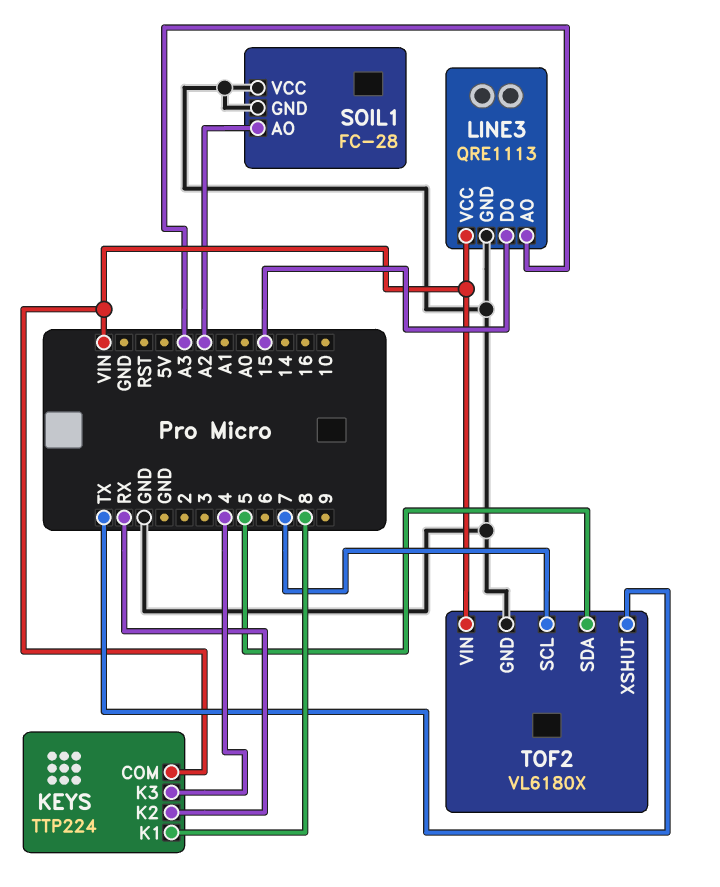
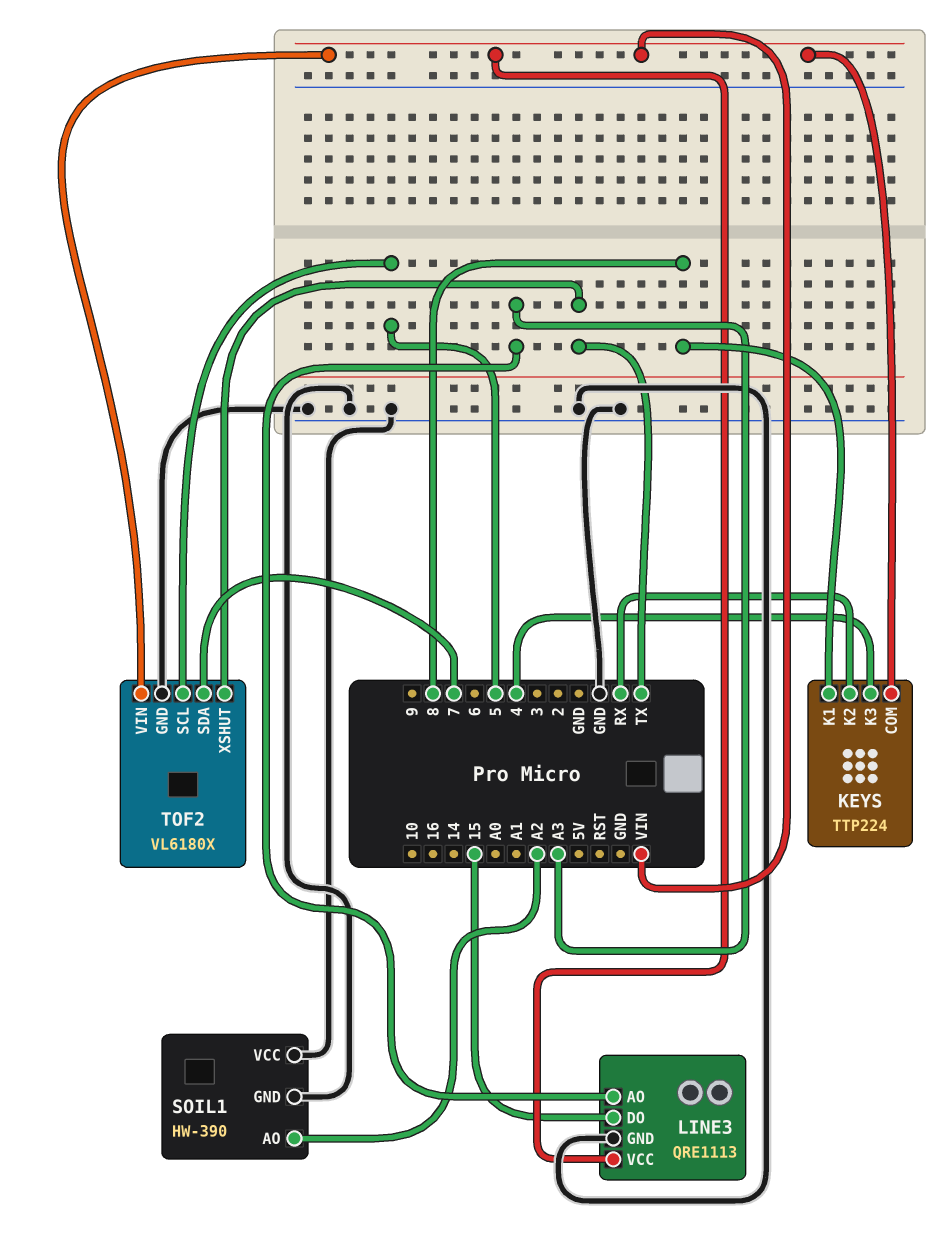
SOIL1: FC-28 -> HW-390
TOF2 pin SCL: 7 -> 5
TOF2 pin SDA: 5 -> 7

